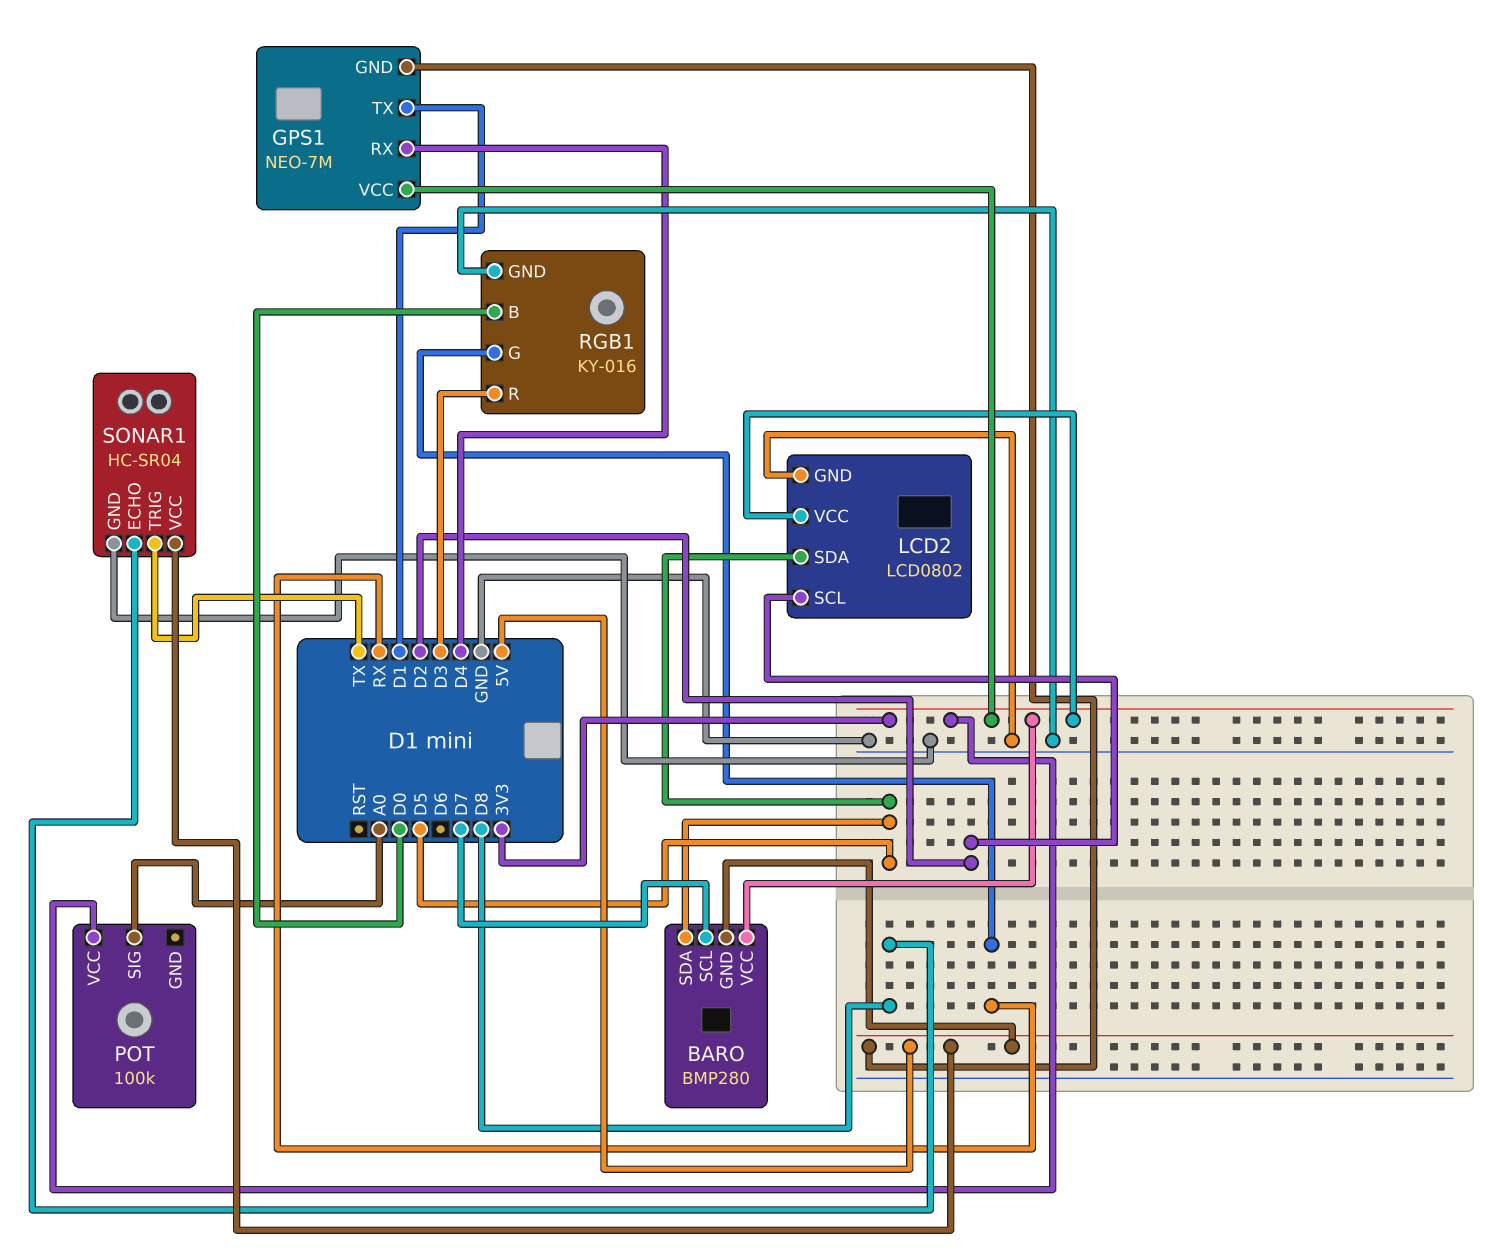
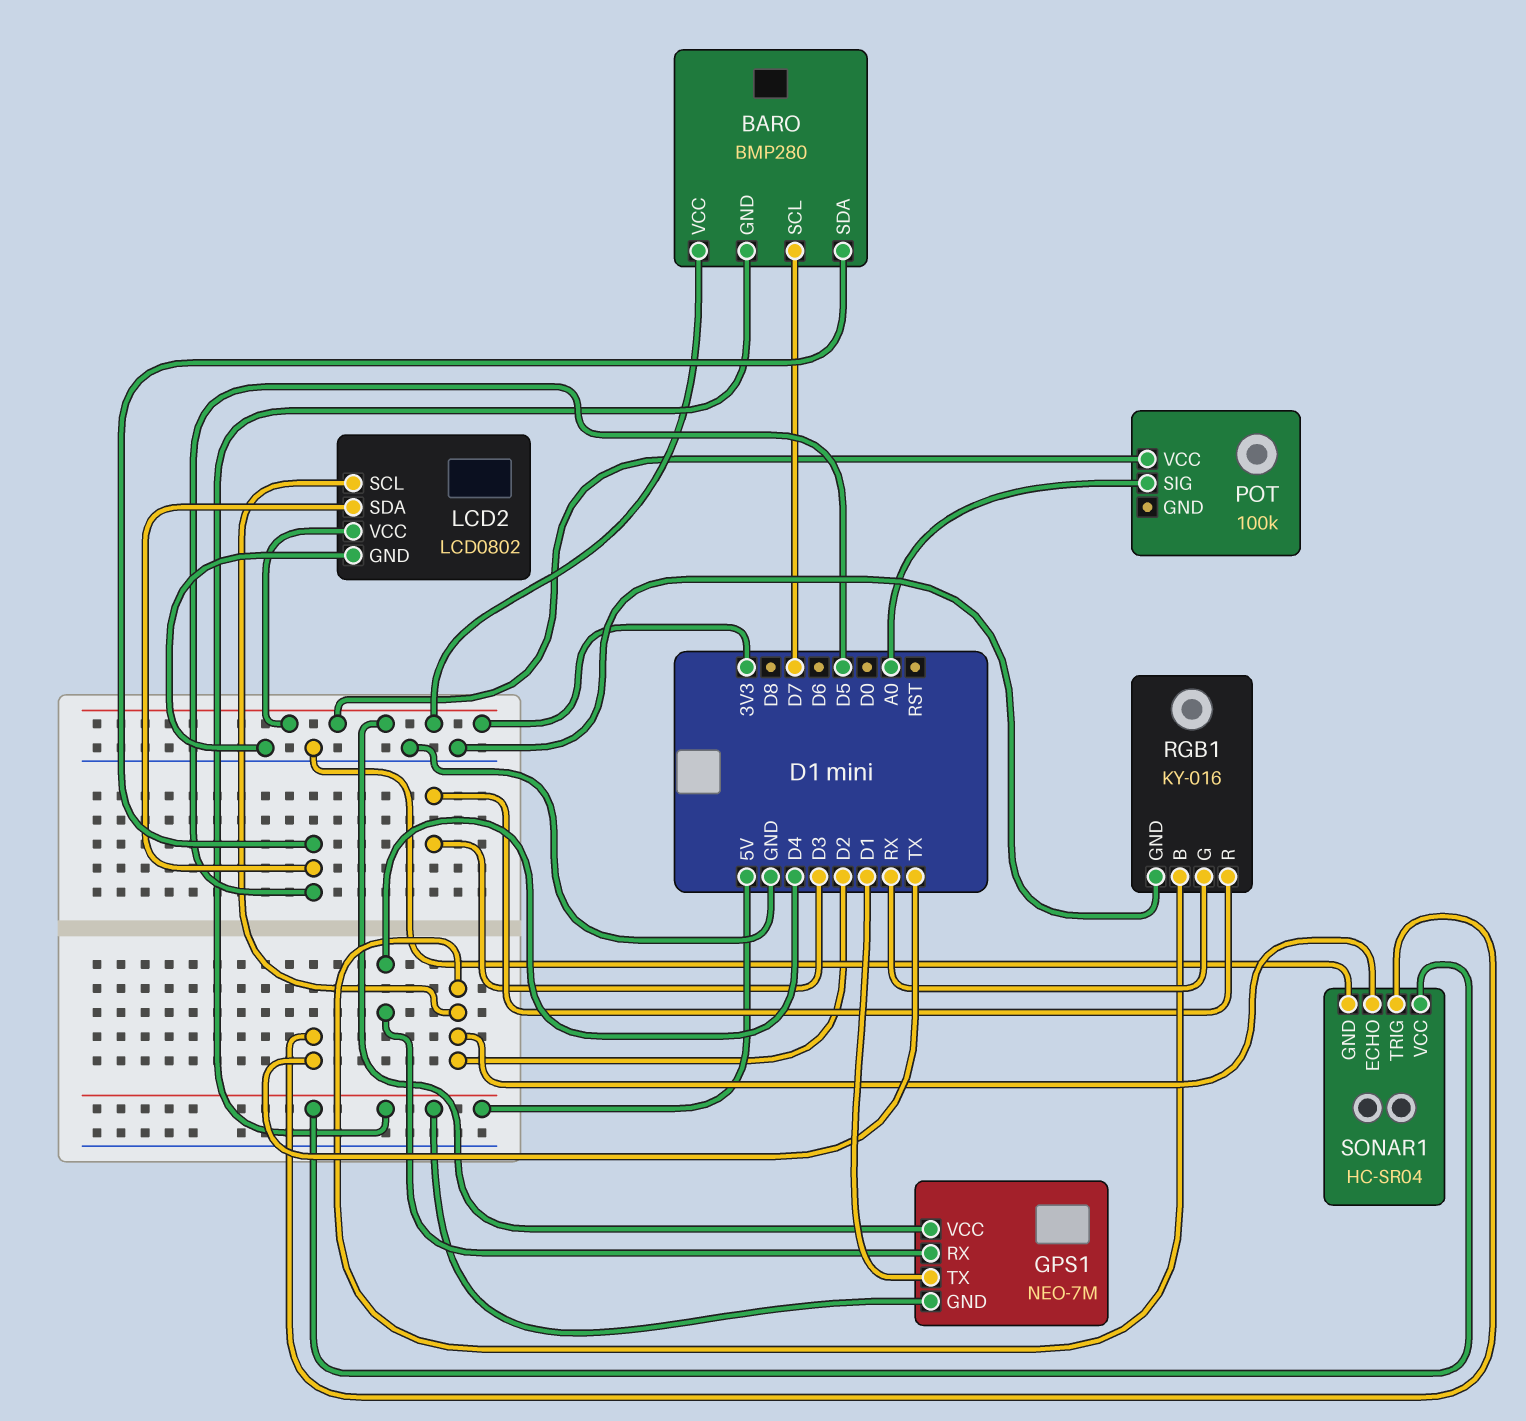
RGB1 pin B: D0 -> D2
SONAR1 pin ECHO: D8 -> D2

